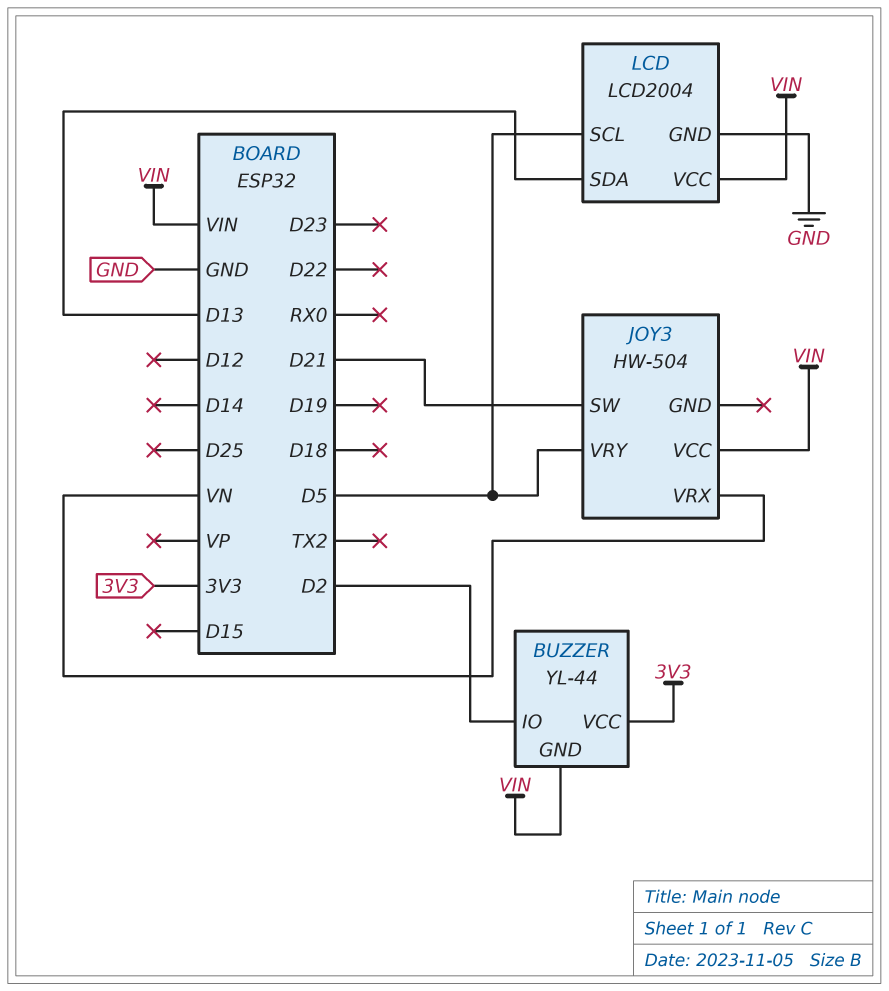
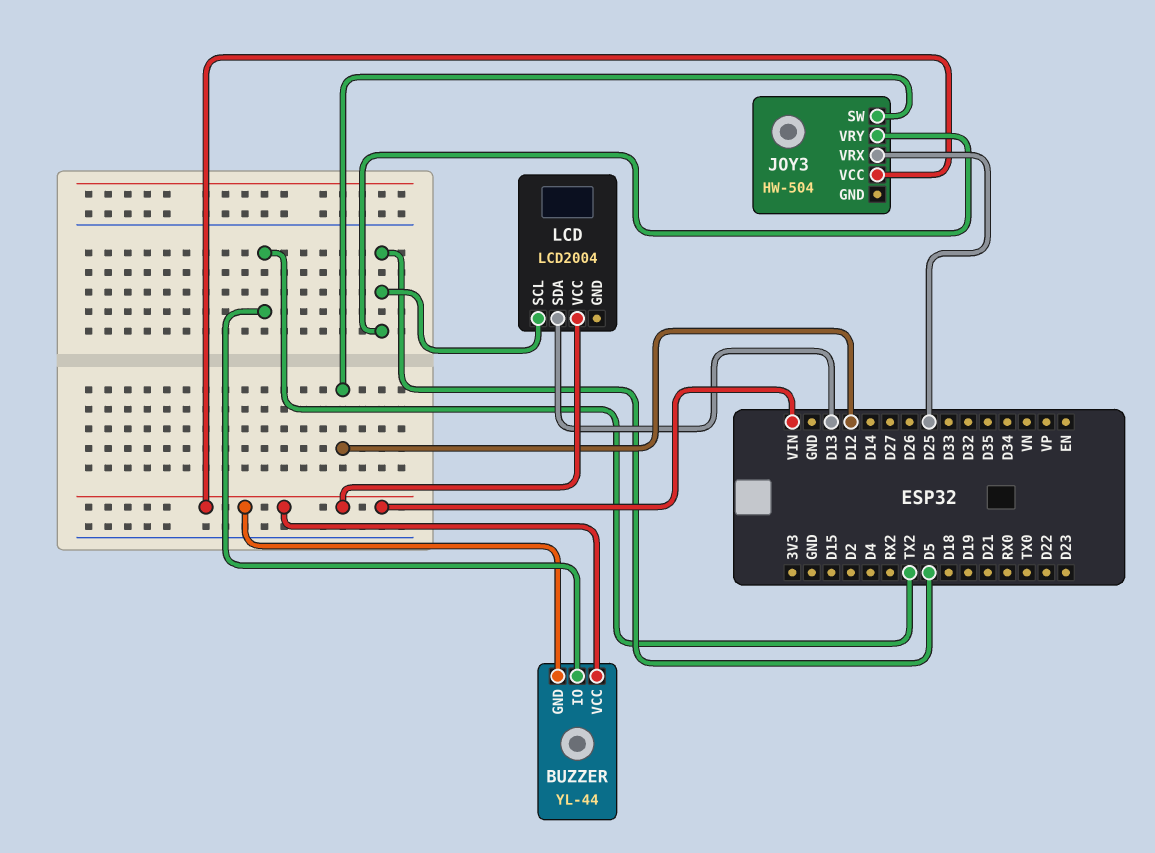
BUZZER pin IO: D2 -> TX2
BUZZER pin VCC: 3V3 -> VIN
JOY3 pin SW: D21 -> D12
JOY3 pin VRX: VN -> D25
LCD pin GND: GND -> none

